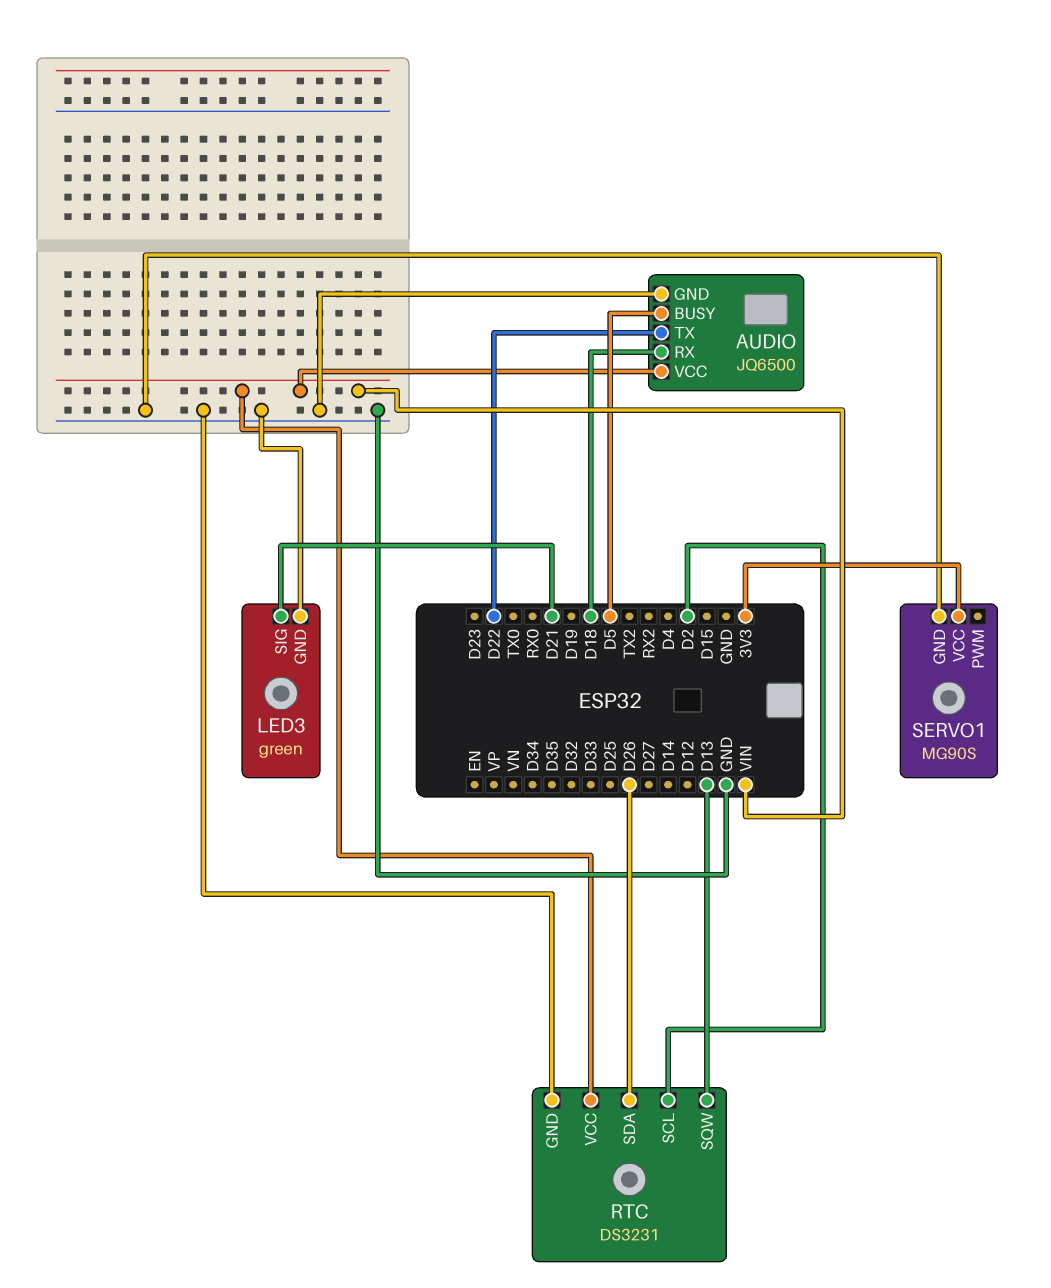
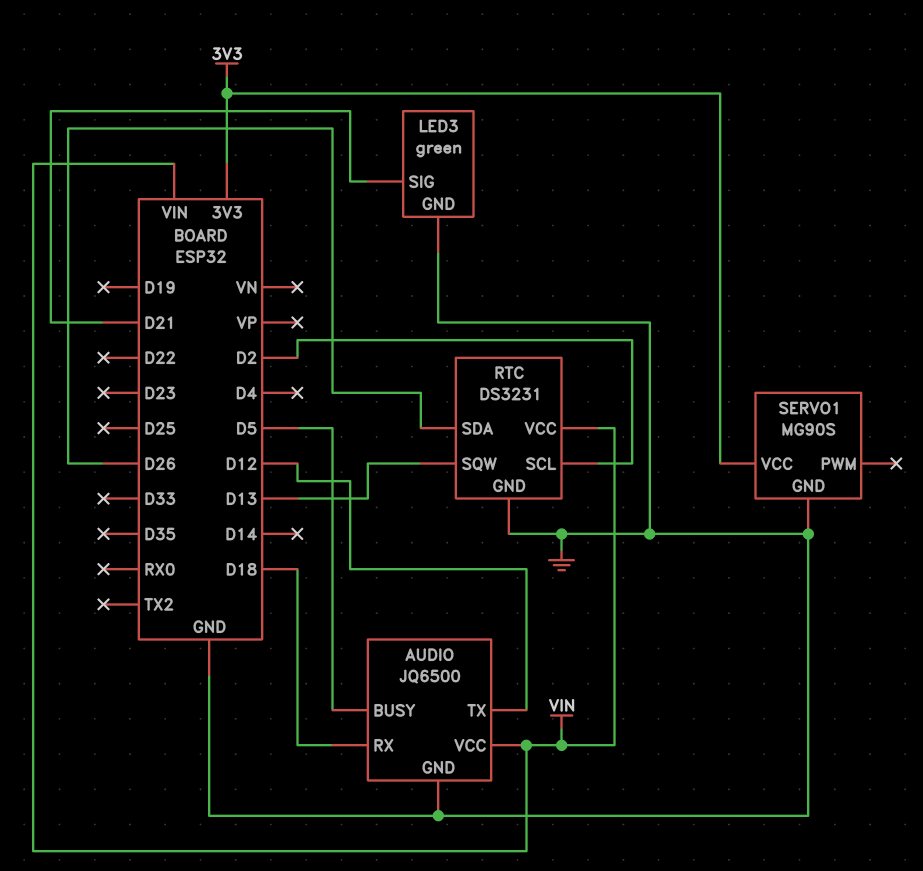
AUDIO pin TX: D22 -> D12

